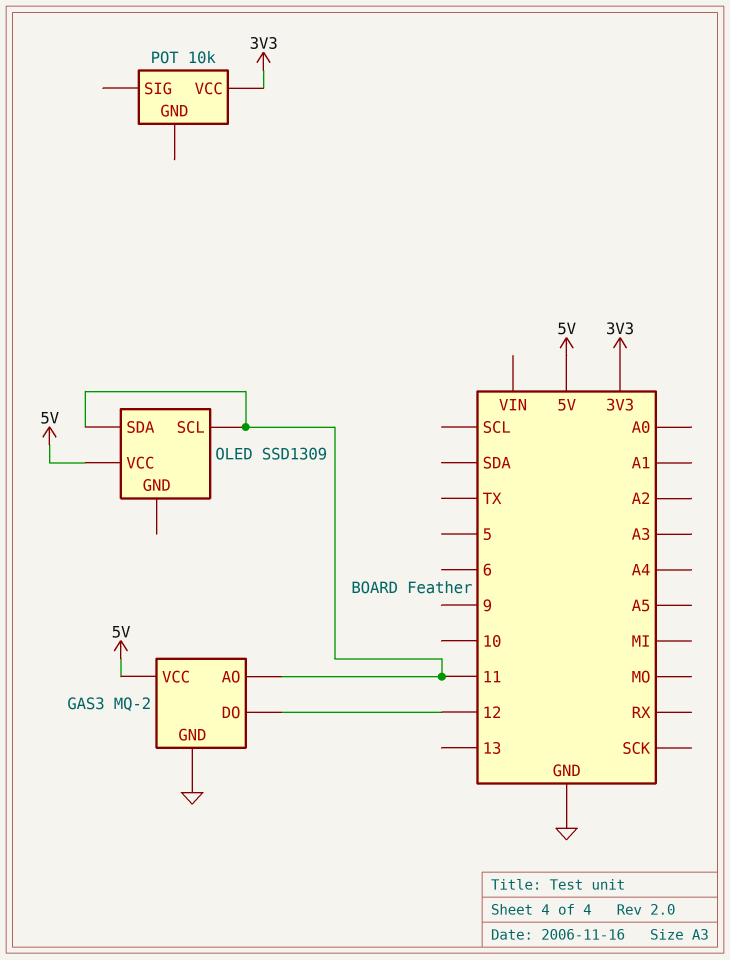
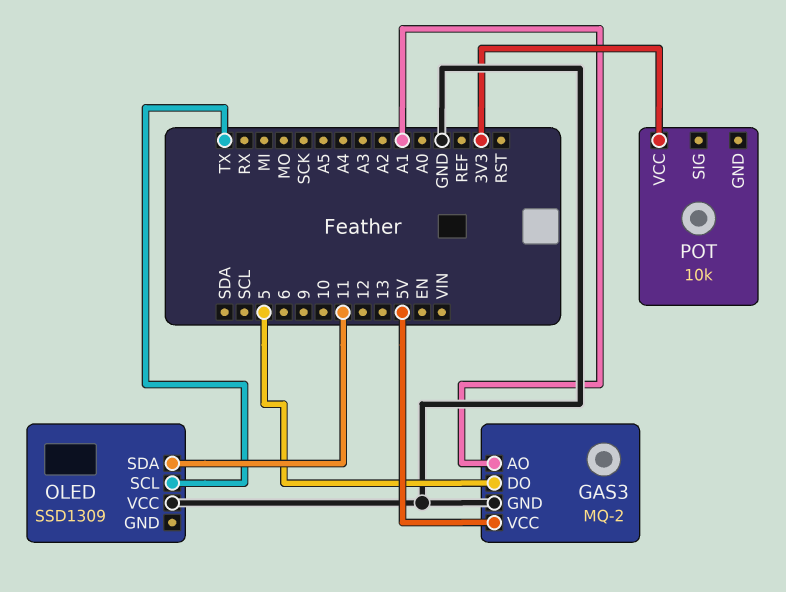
GAS3 pin AO: 11 -> A1
GAS3 pin DO: 12 -> 5
OLED pin SCL: 11 -> TX
OLED pin VCC: 5V -> GND

